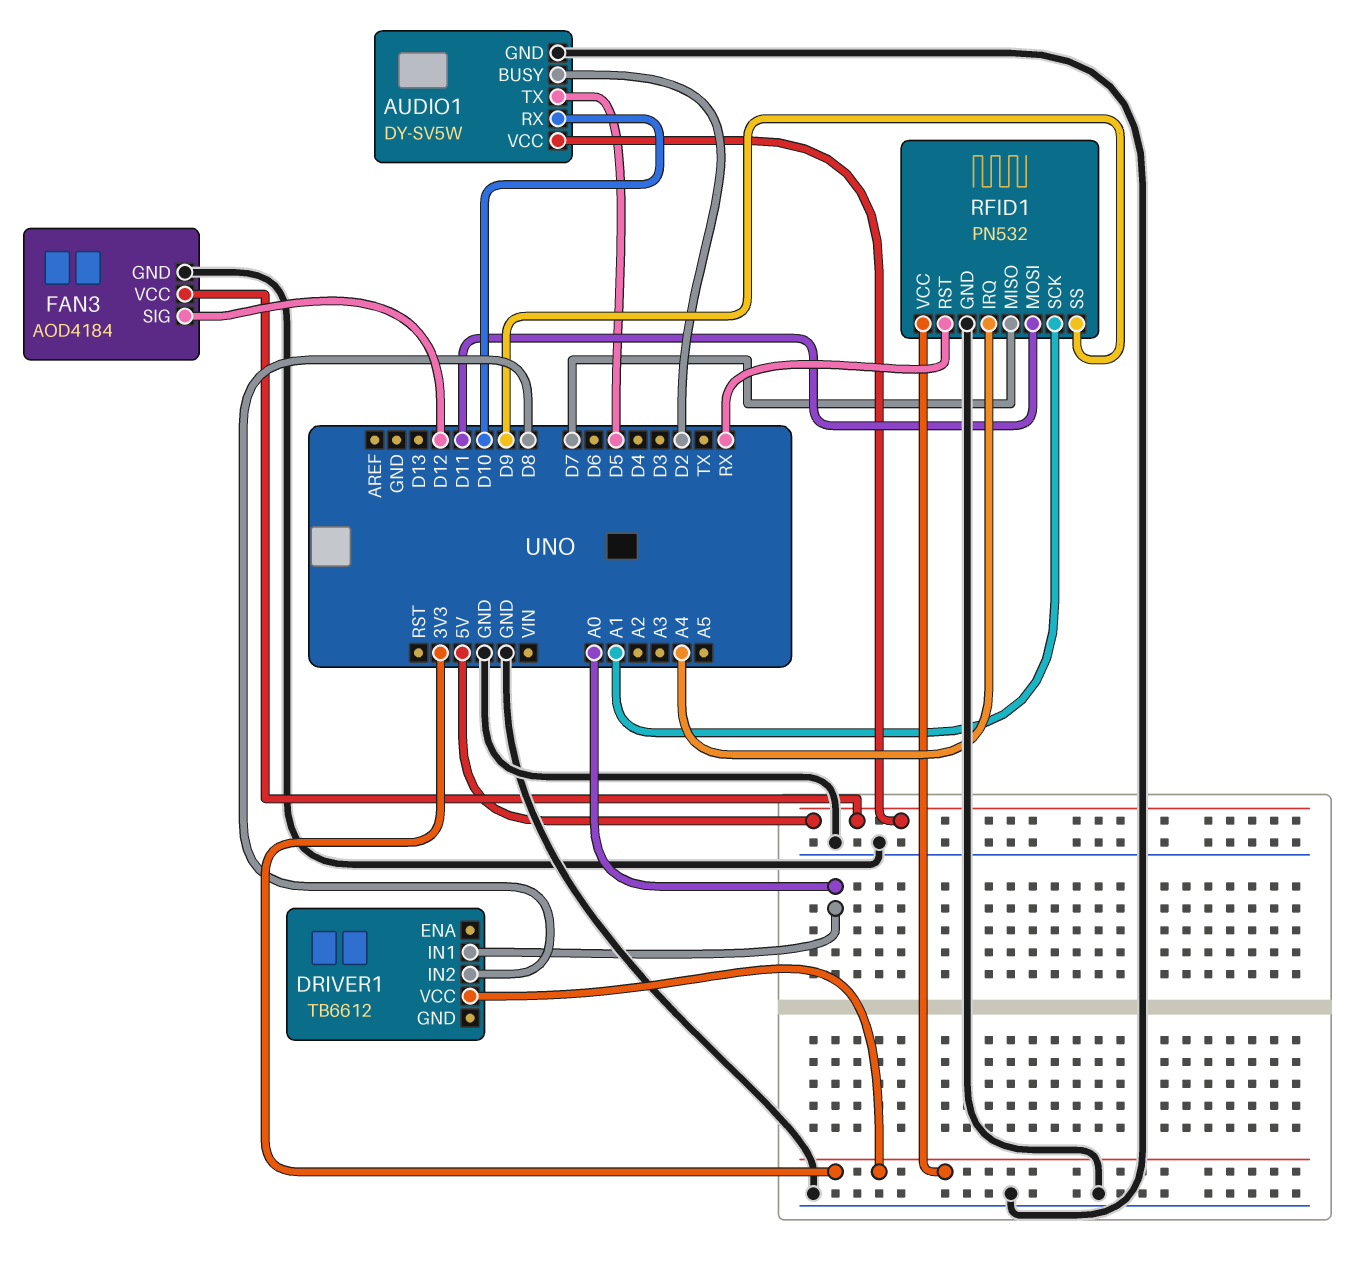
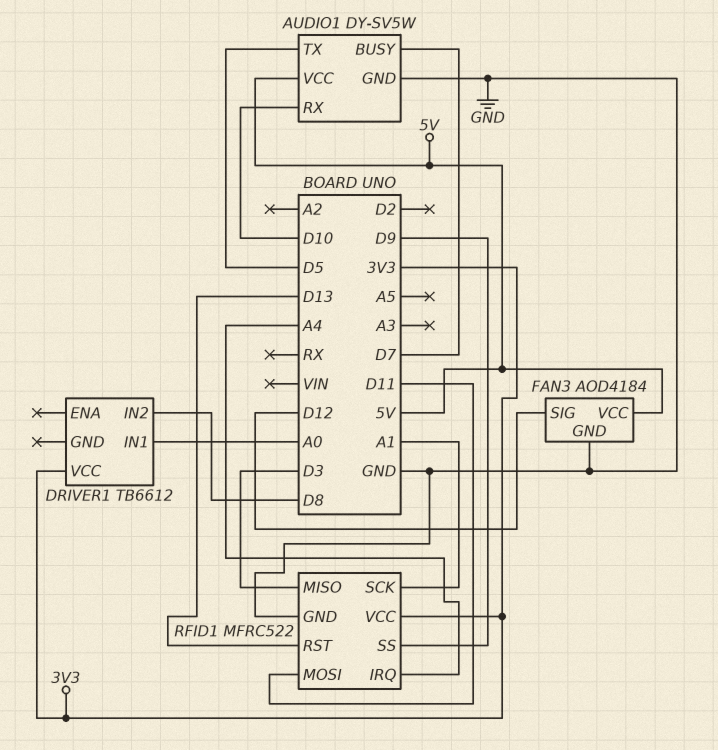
AUDIO1 pin BUSY: D2 -> D7
RFID1: PN532 -> MFRC522
RFID1 pin MISO: D7 -> D3
RFID1 pin RST: RX -> D13

